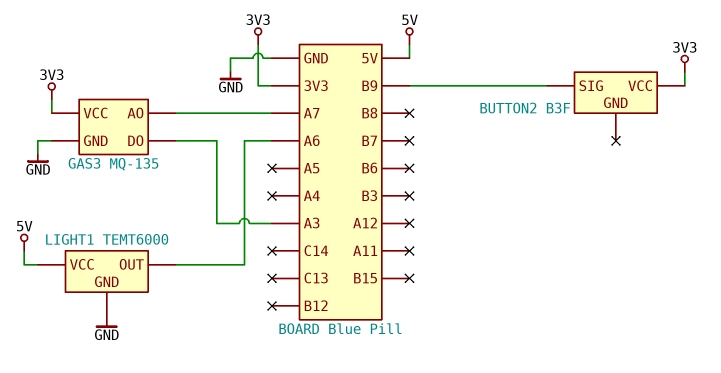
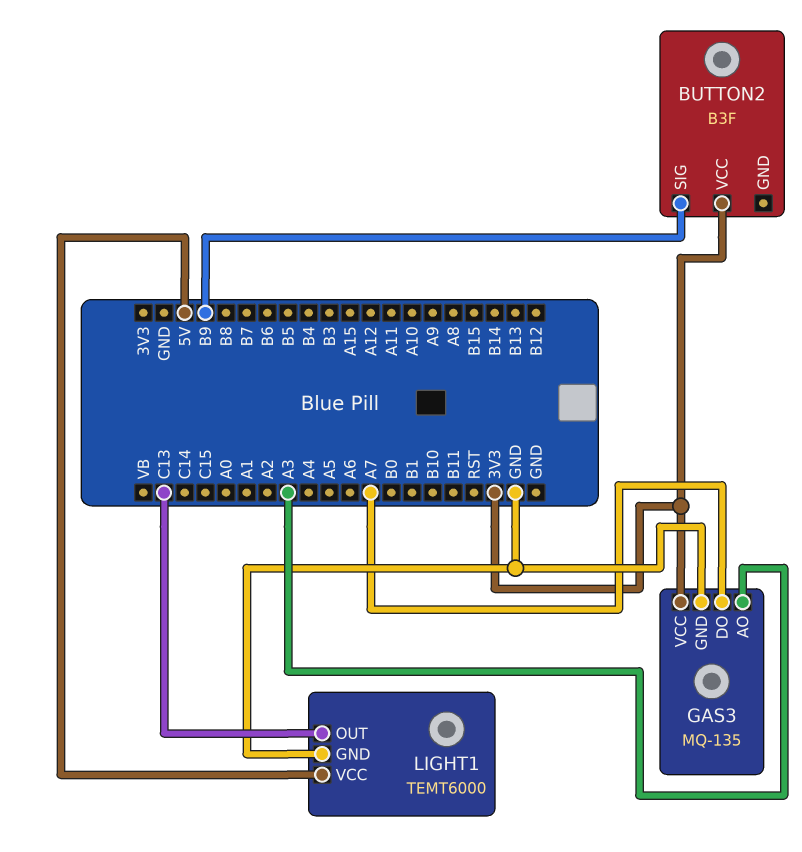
GAS3 pin AO: A7 -> A3
GAS3 pin DO: A3 -> A7
LIGHT1 pin OUT: A6 -> C13

